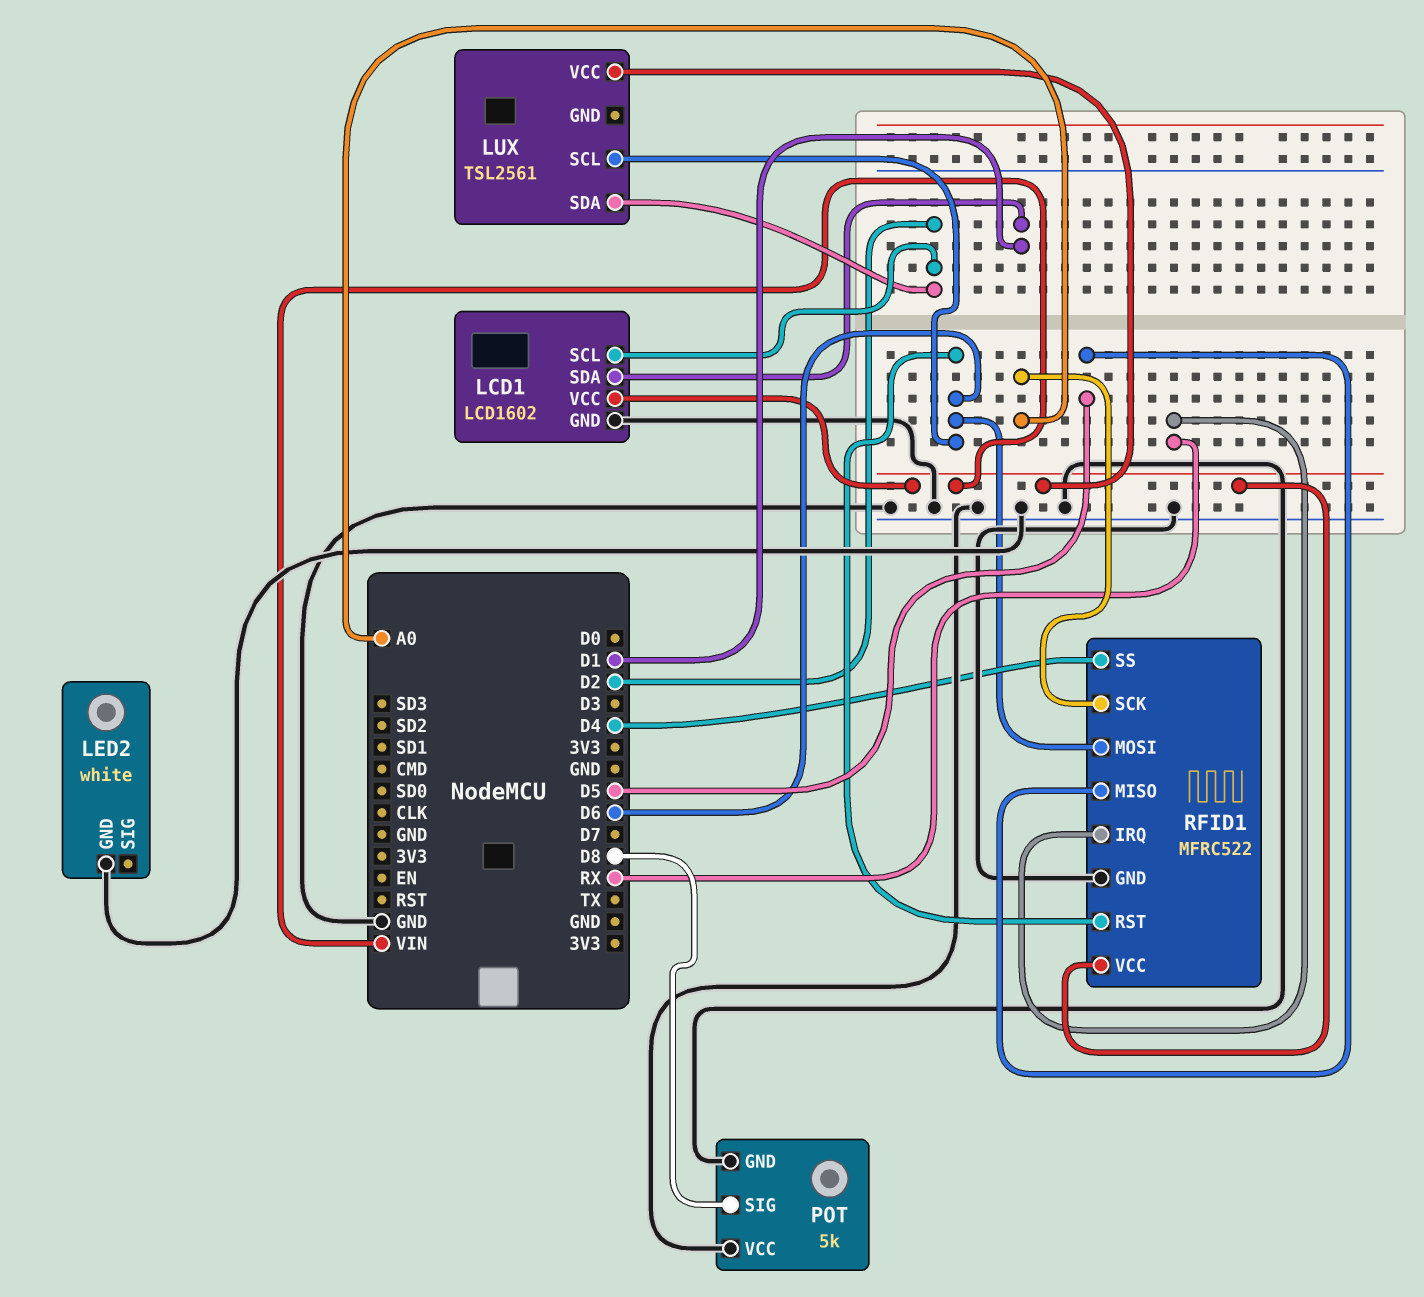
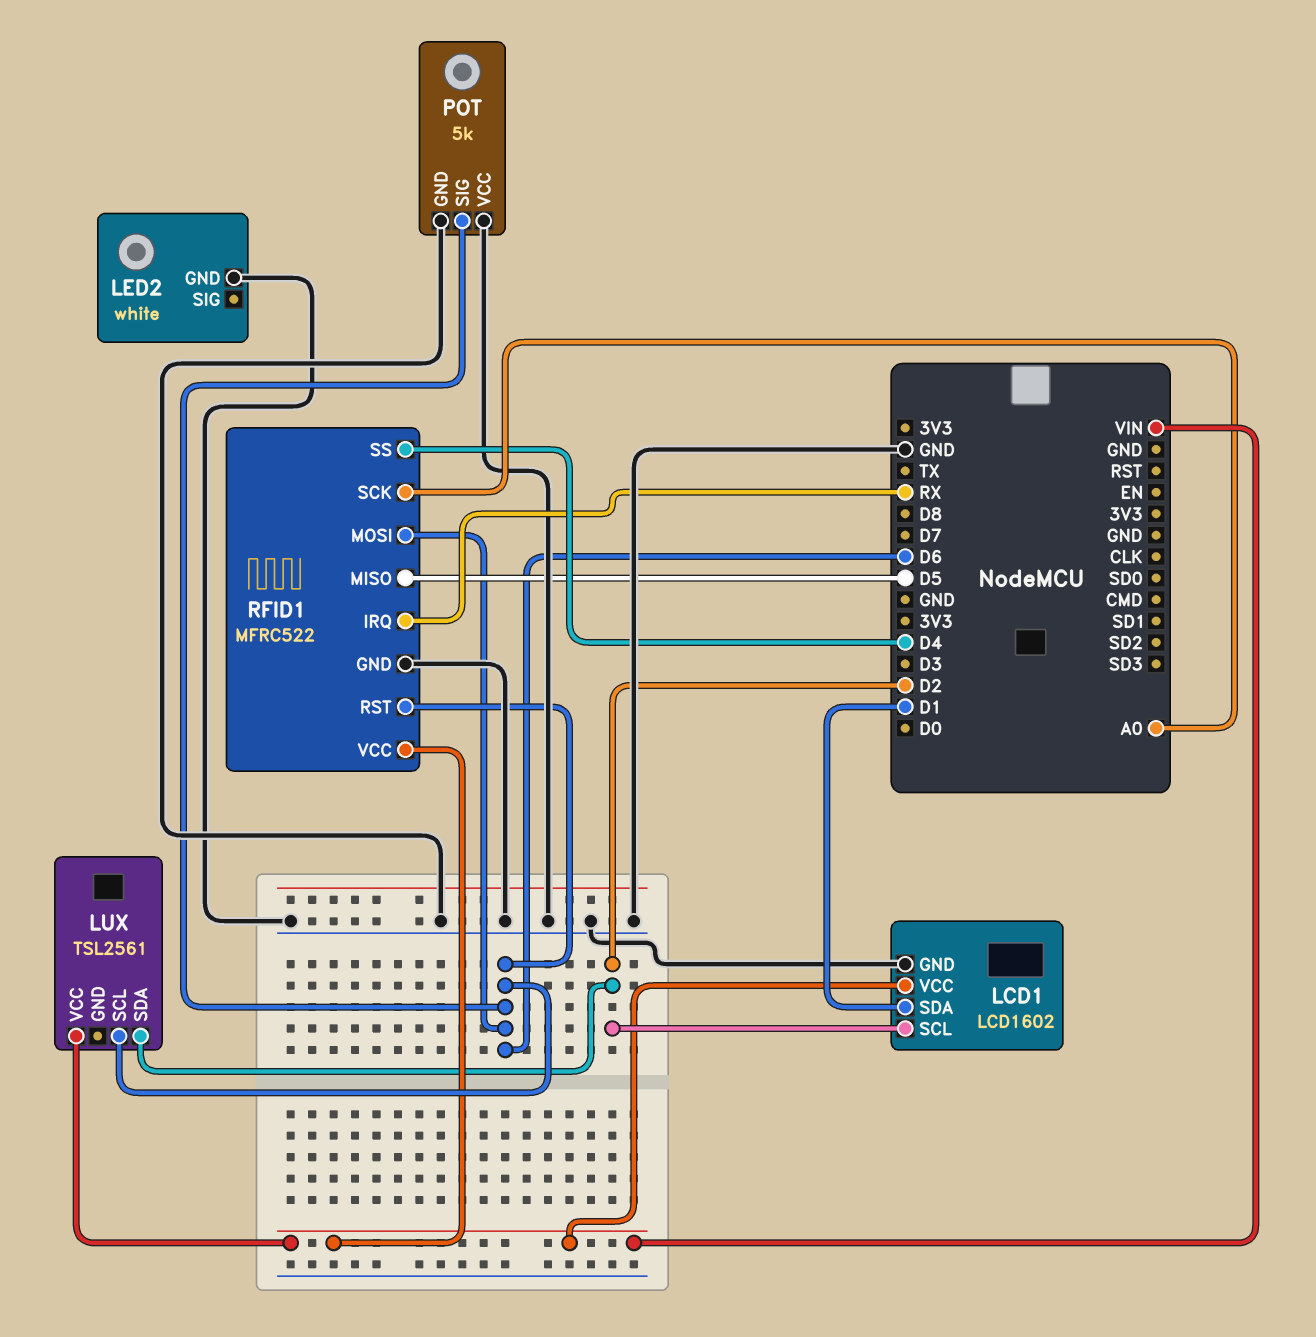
POT pin SIG: D8 -> D6

